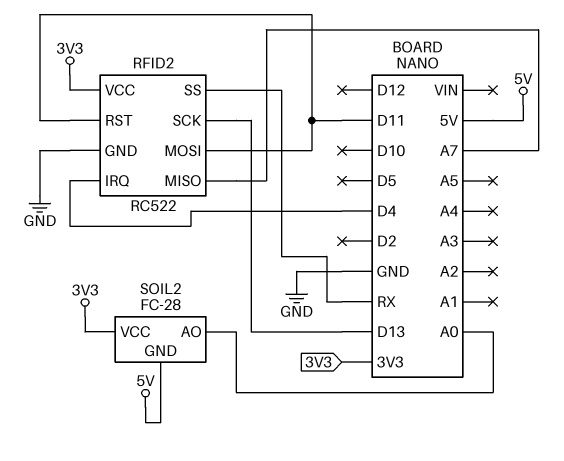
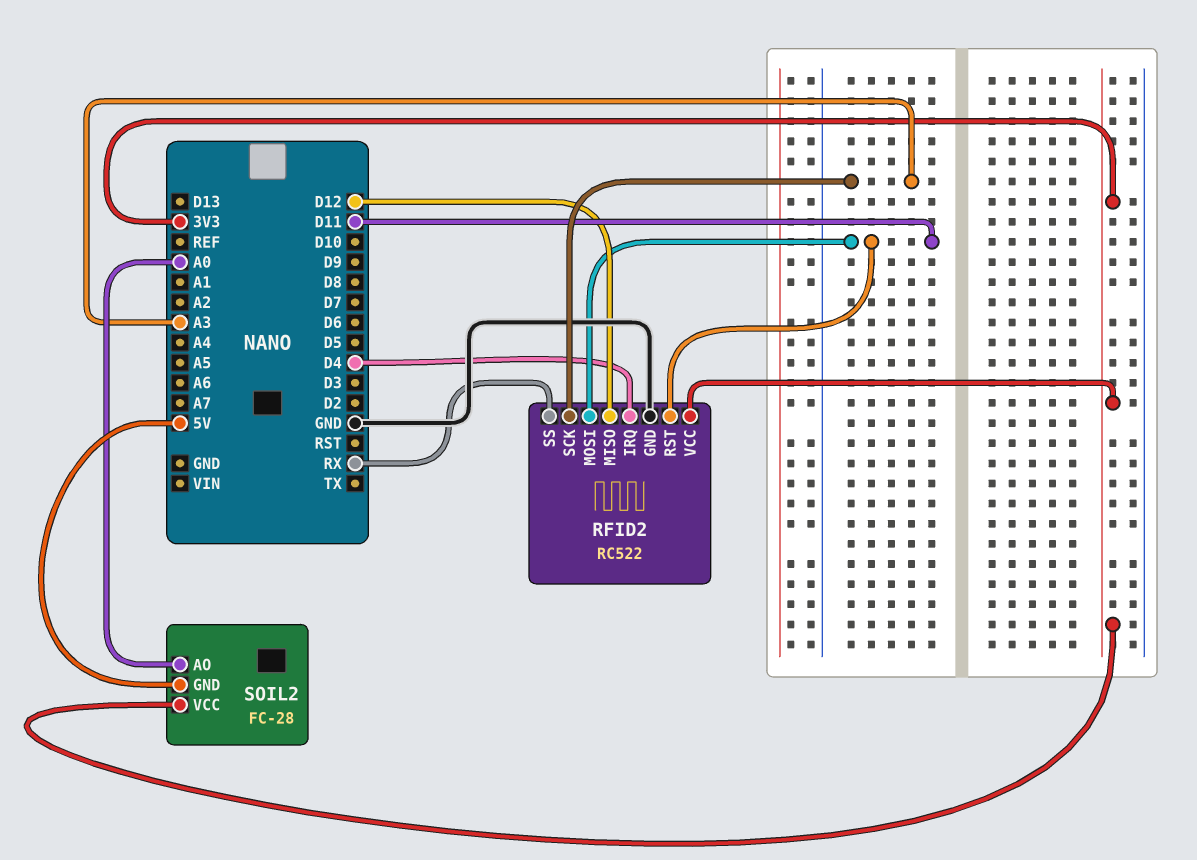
RFID2 pin MISO: A7 -> D12
RFID2 pin SCK: D13 -> A3

